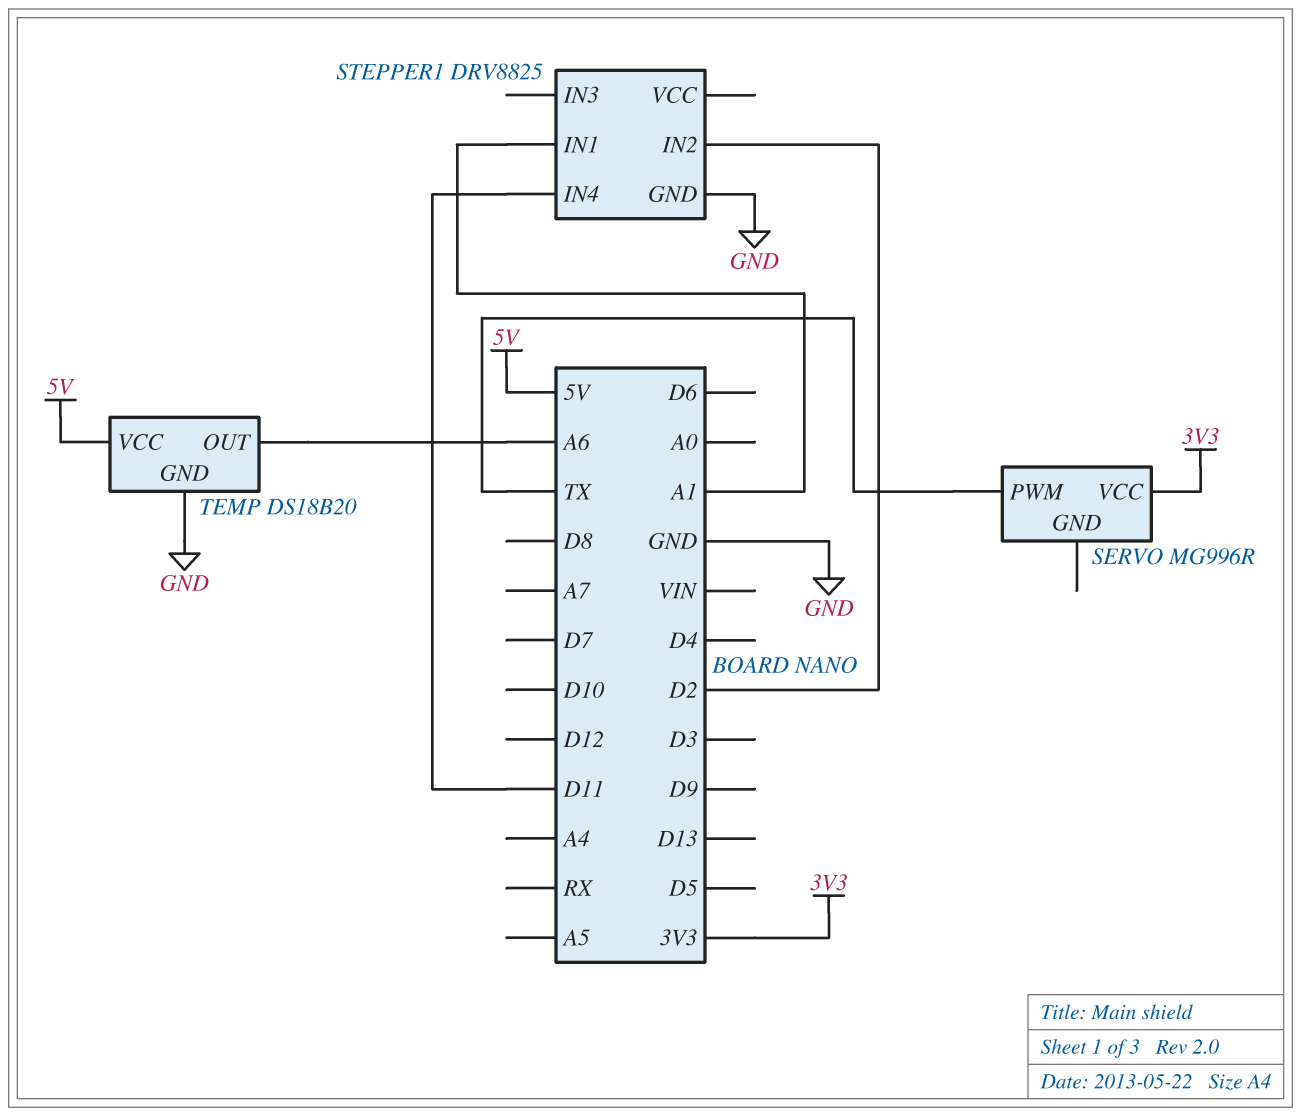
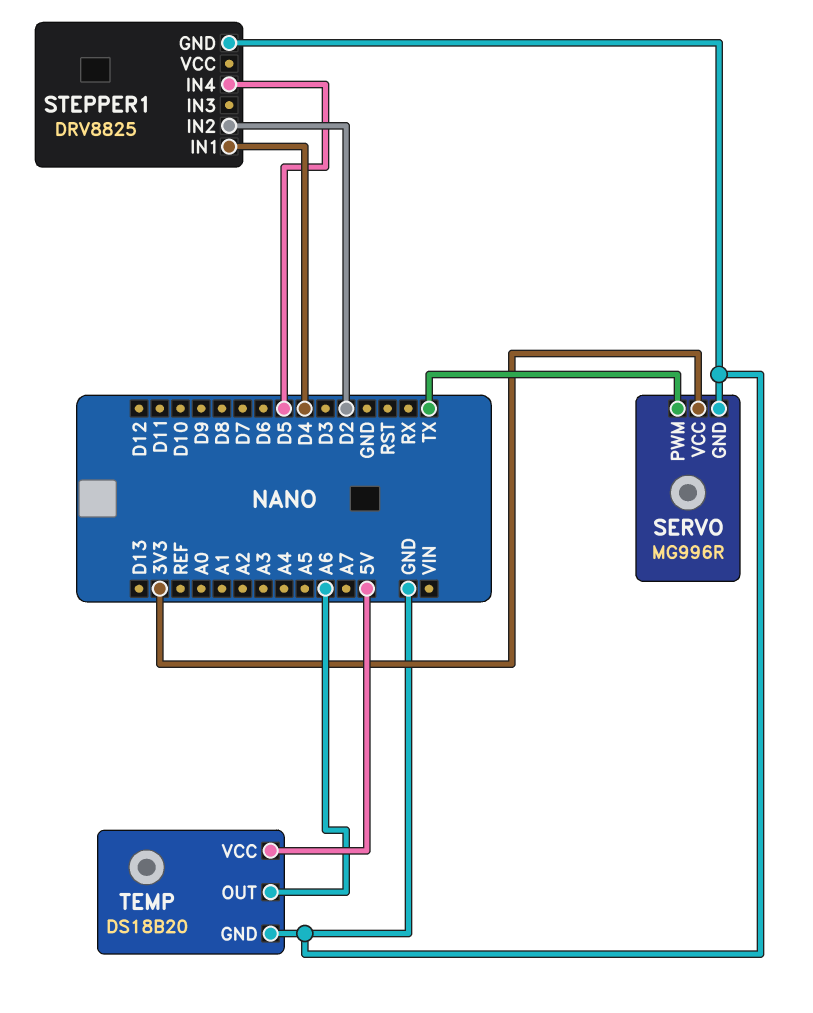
SERVO pin GND: none -> GND
STEPPER1 pin IN1: A1 -> D4
STEPPER1 pin IN4: D11 -> D5

